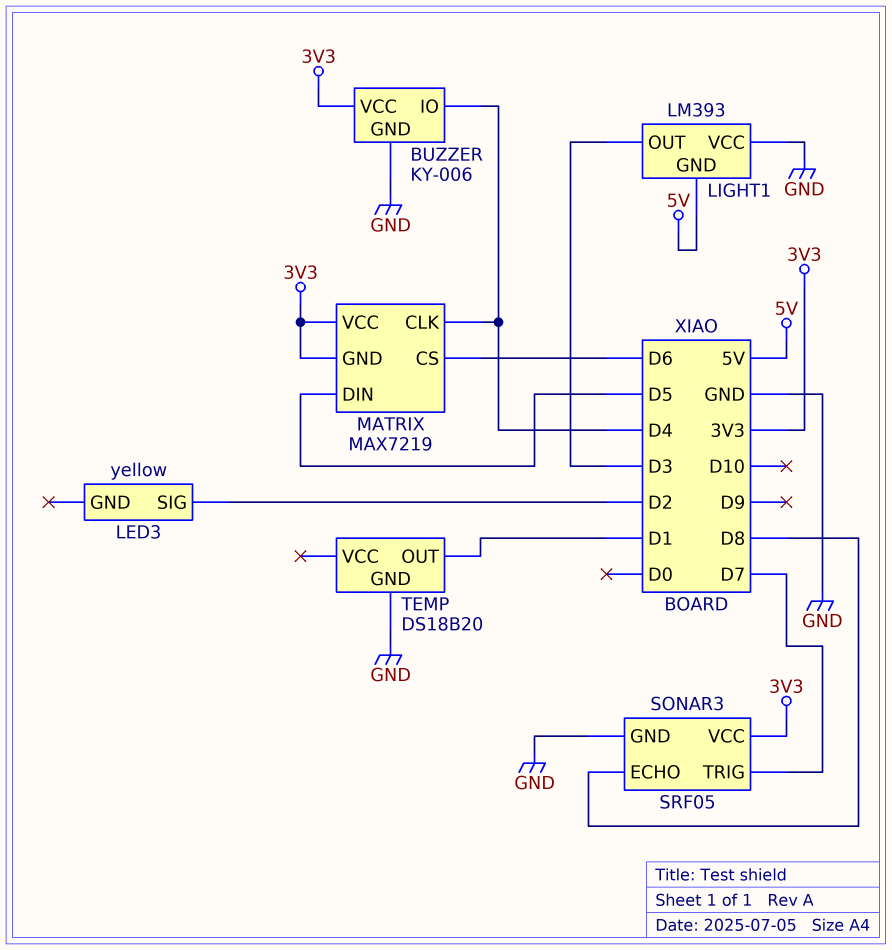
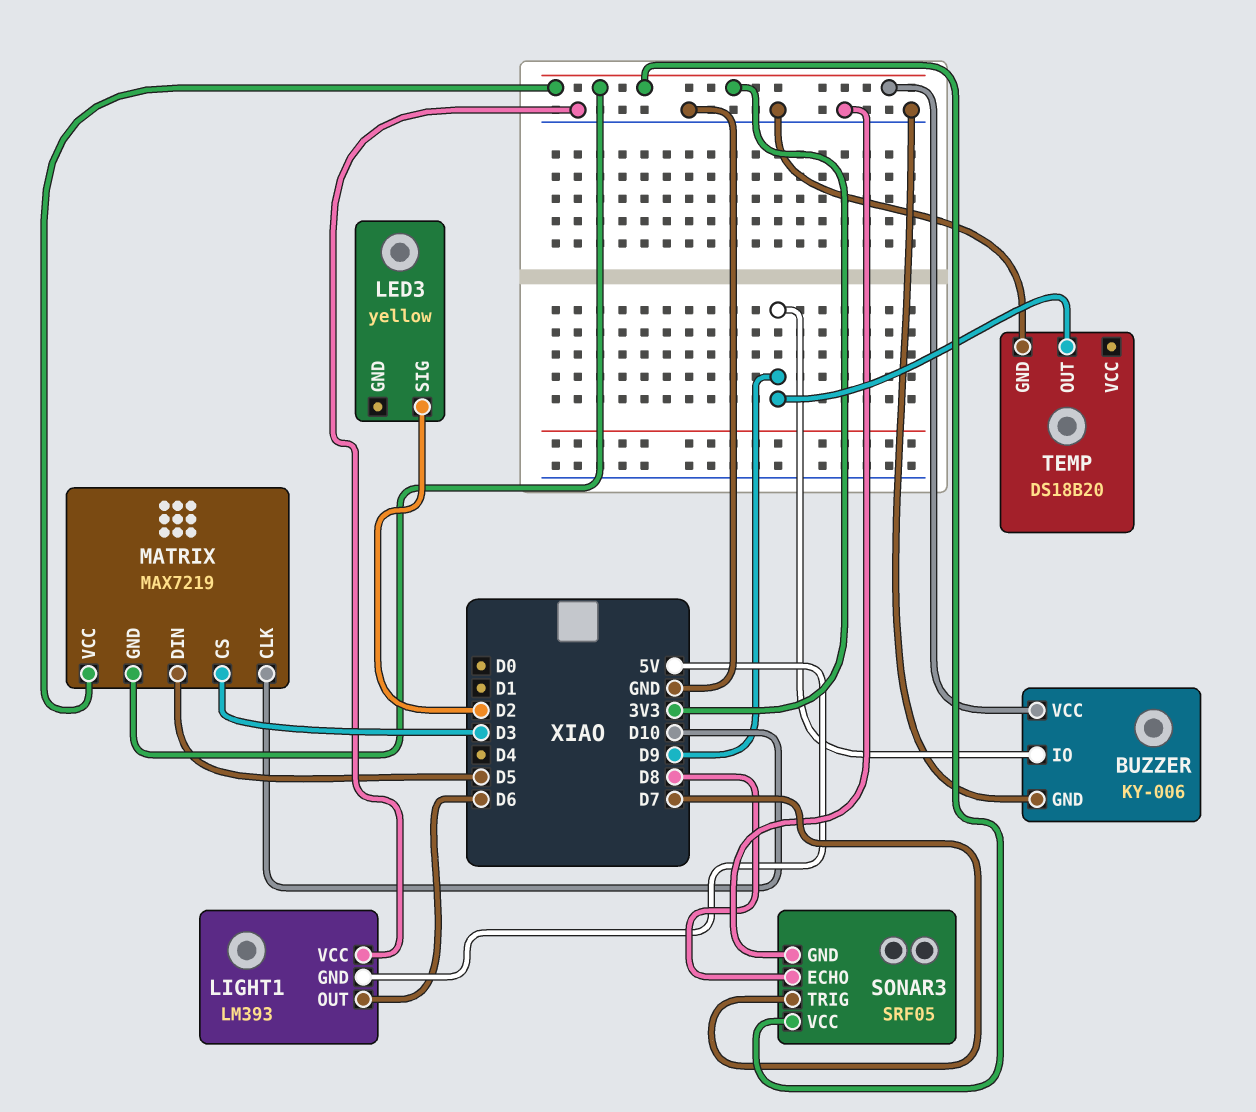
BUZZER pin IO: D4 -> D9
LIGHT1 pin OUT: D3 -> D6
MATRIX pin CLK: D4 -> D10
MATRIX pin CS: D6 -> D3
TEMP pin OUT: D1 -> D9

